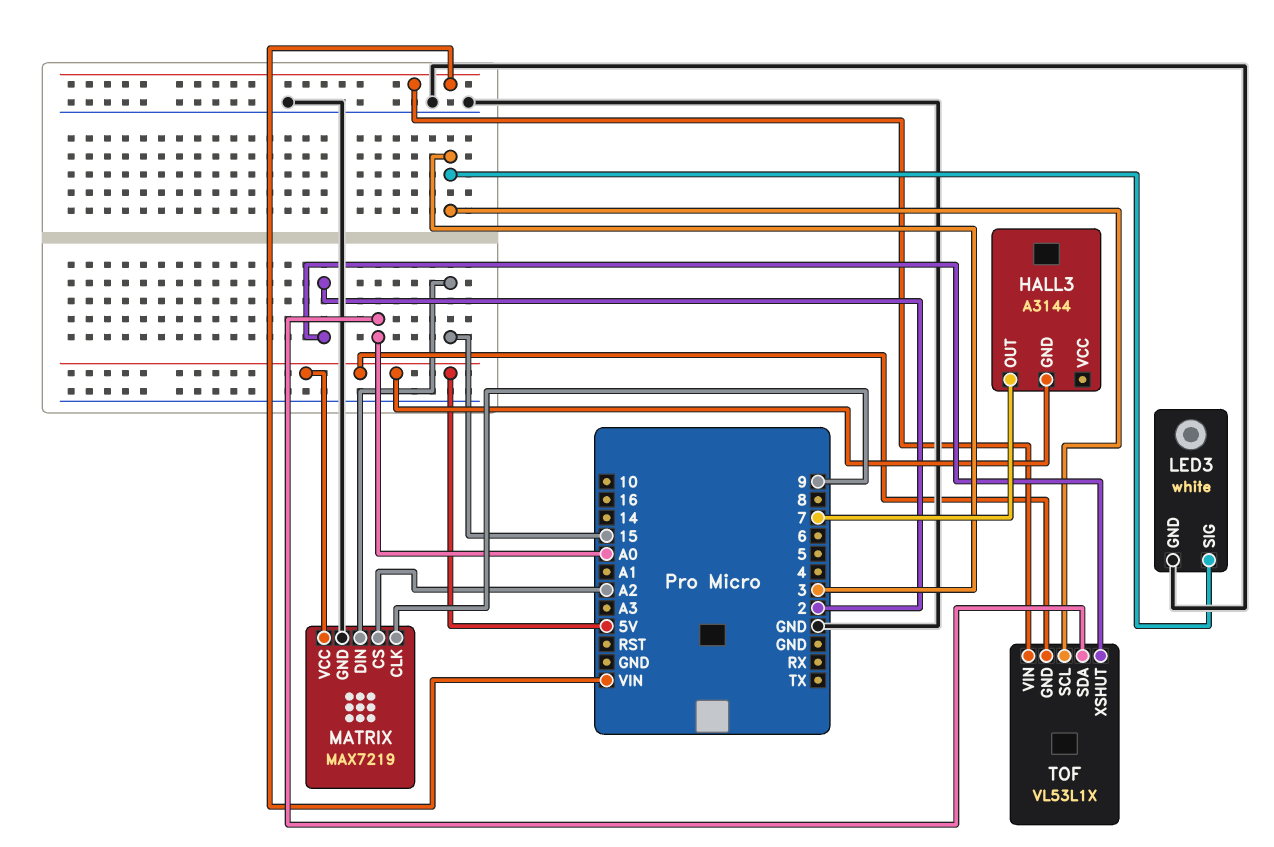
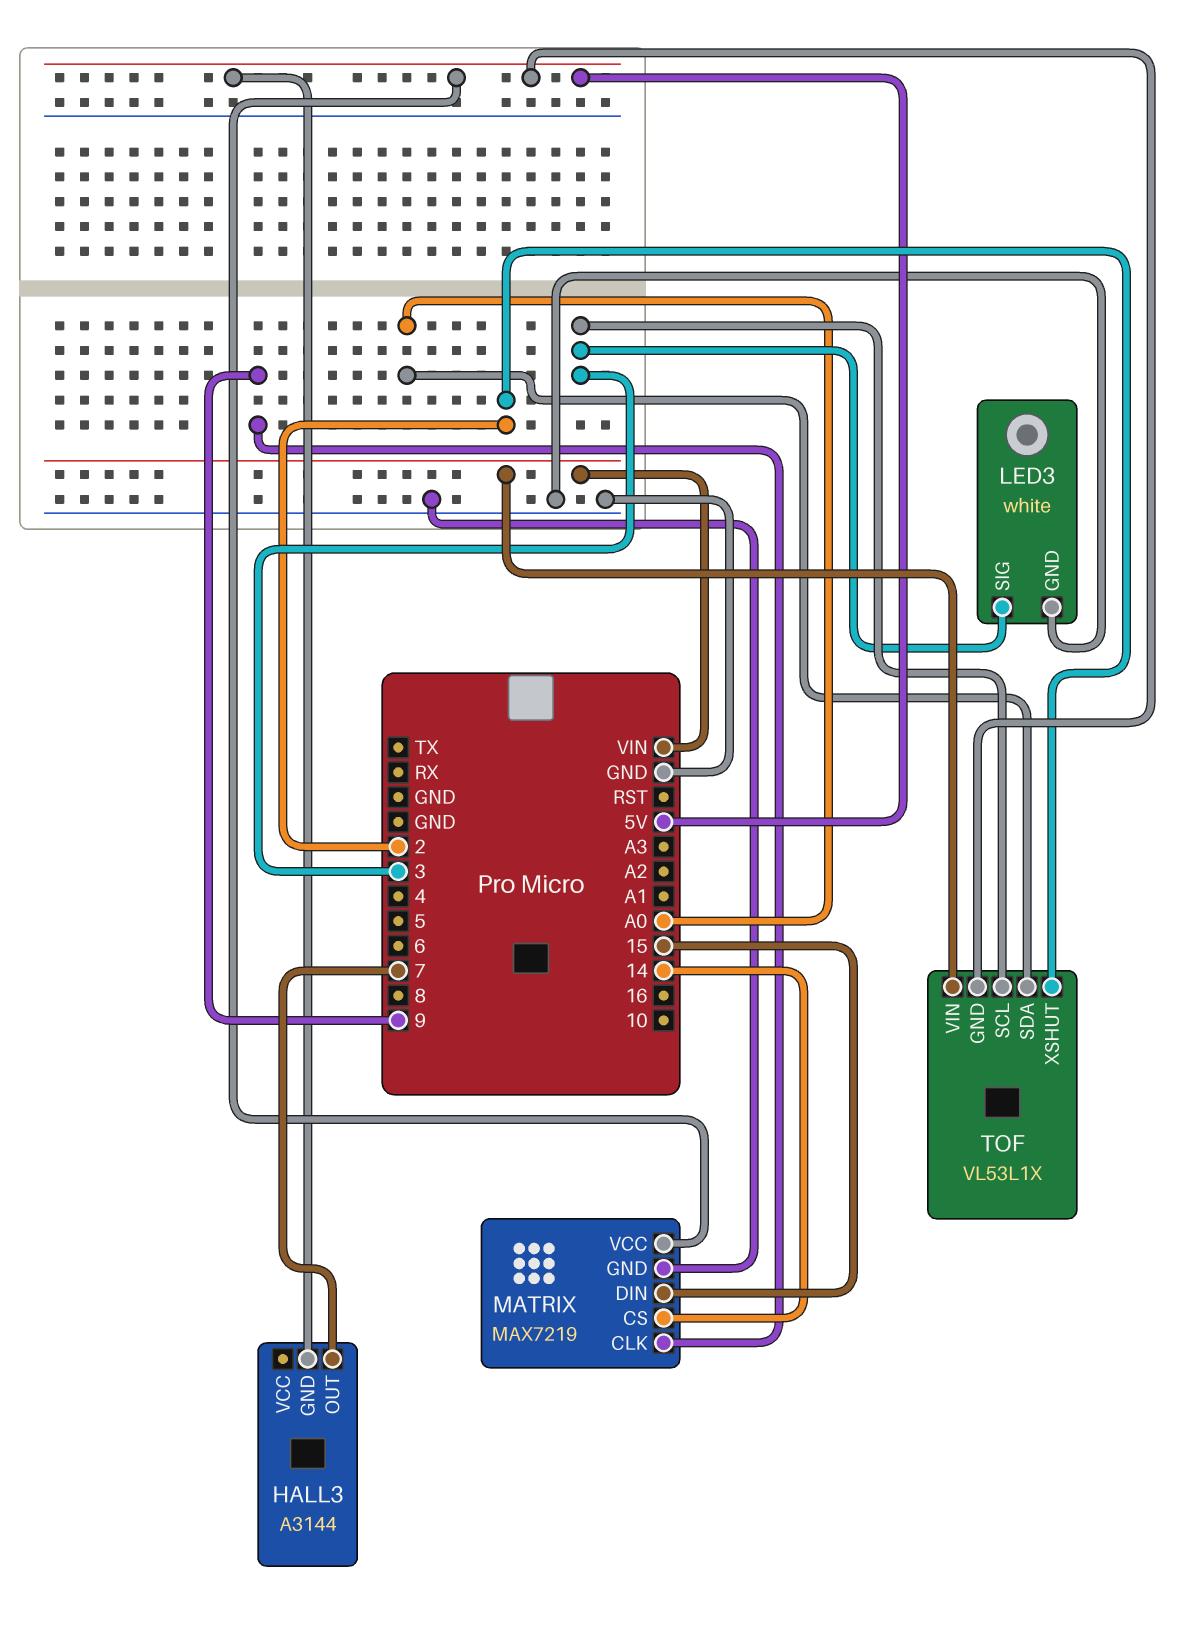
MATRIX pin CS: A2 -> 14

